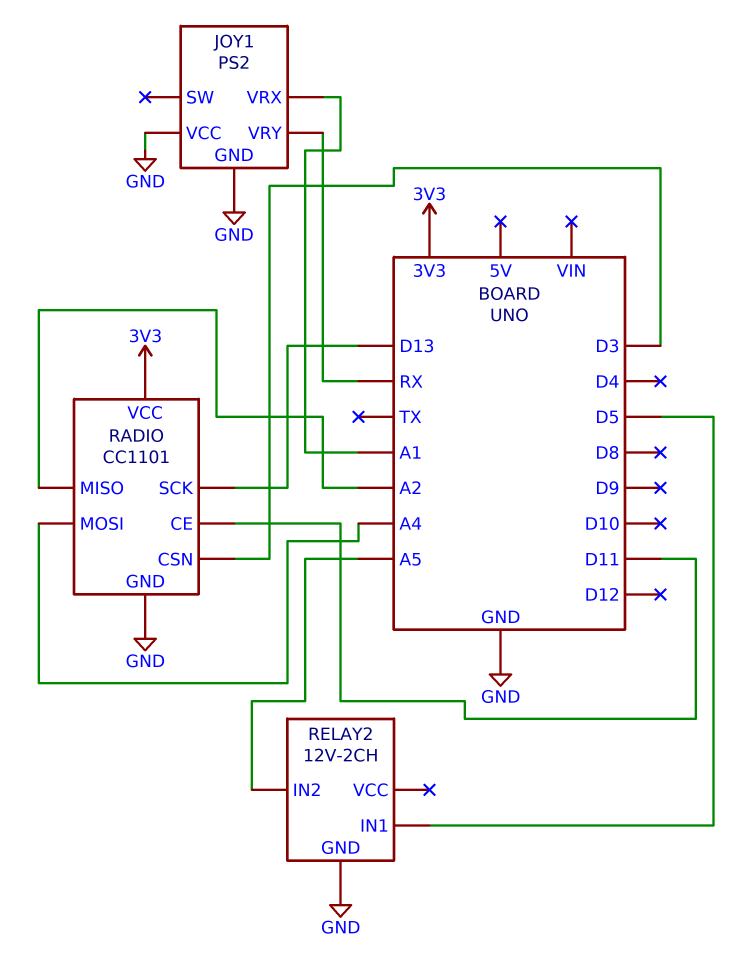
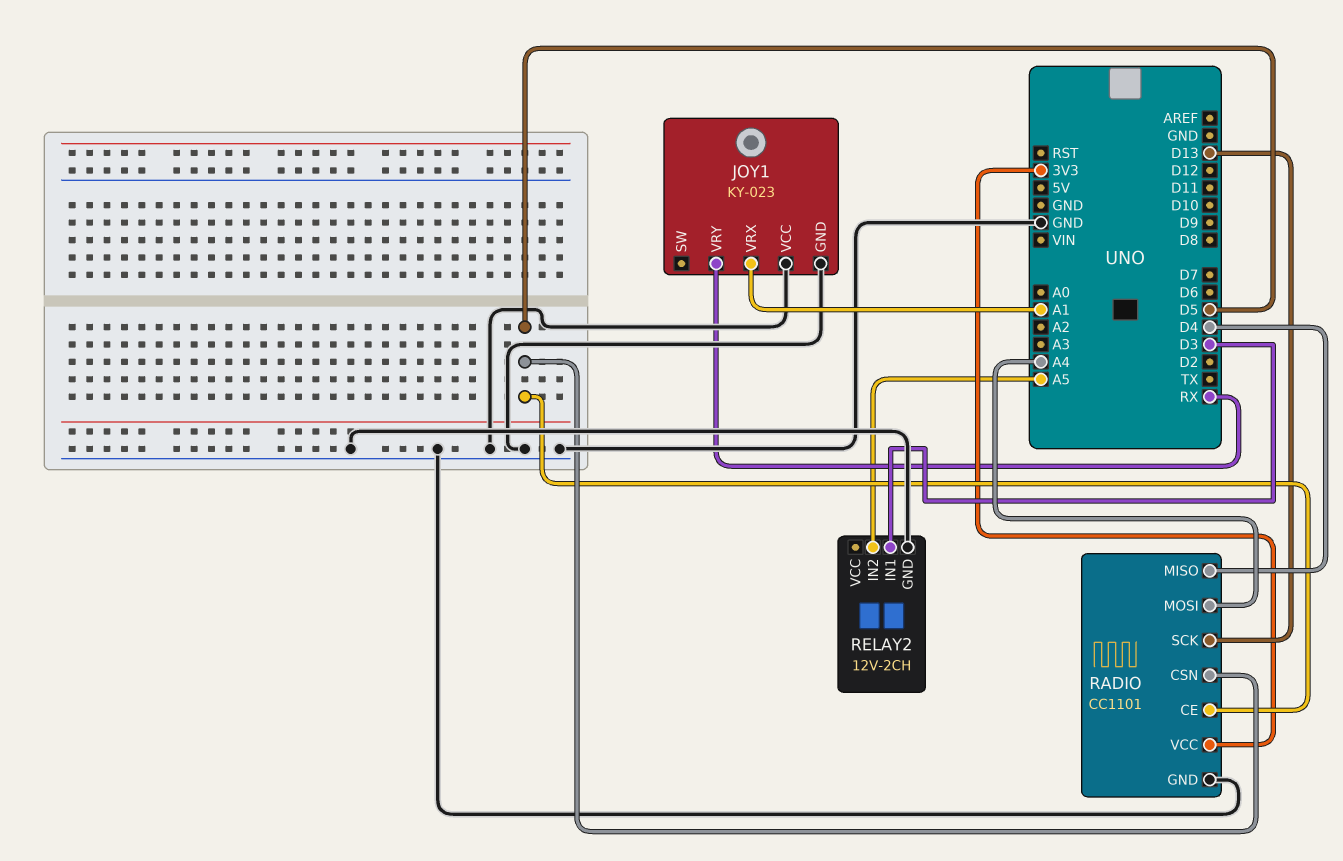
JOY1: PS2 -> KY-023
RADIO pin CE: D11 -> D5
RADIO pin CSN: D3 -> D5
RADIO pin MISO: A2 -> D4
RELAY2 pin IN1: D5 -> D3

